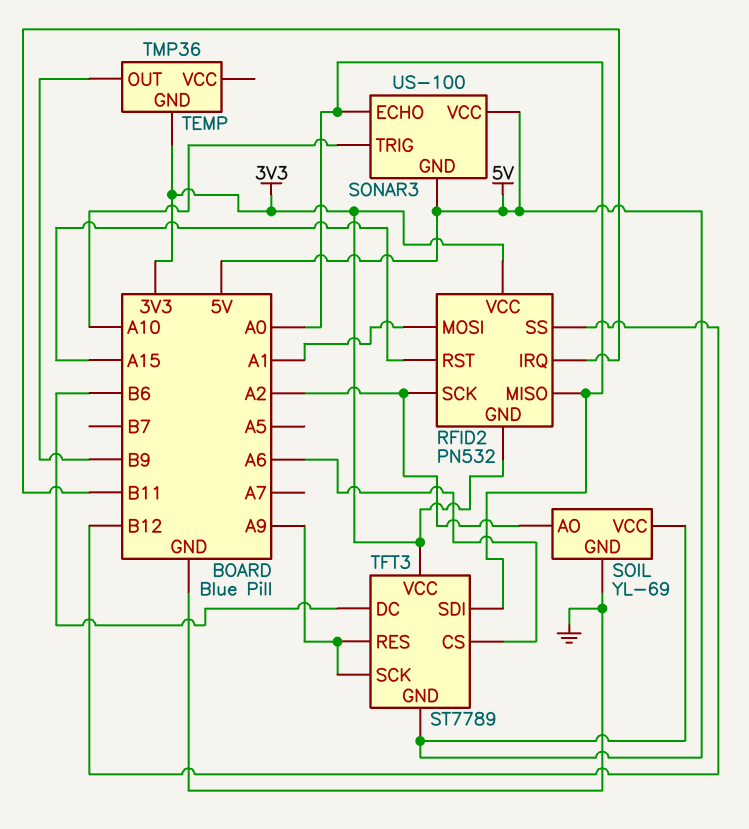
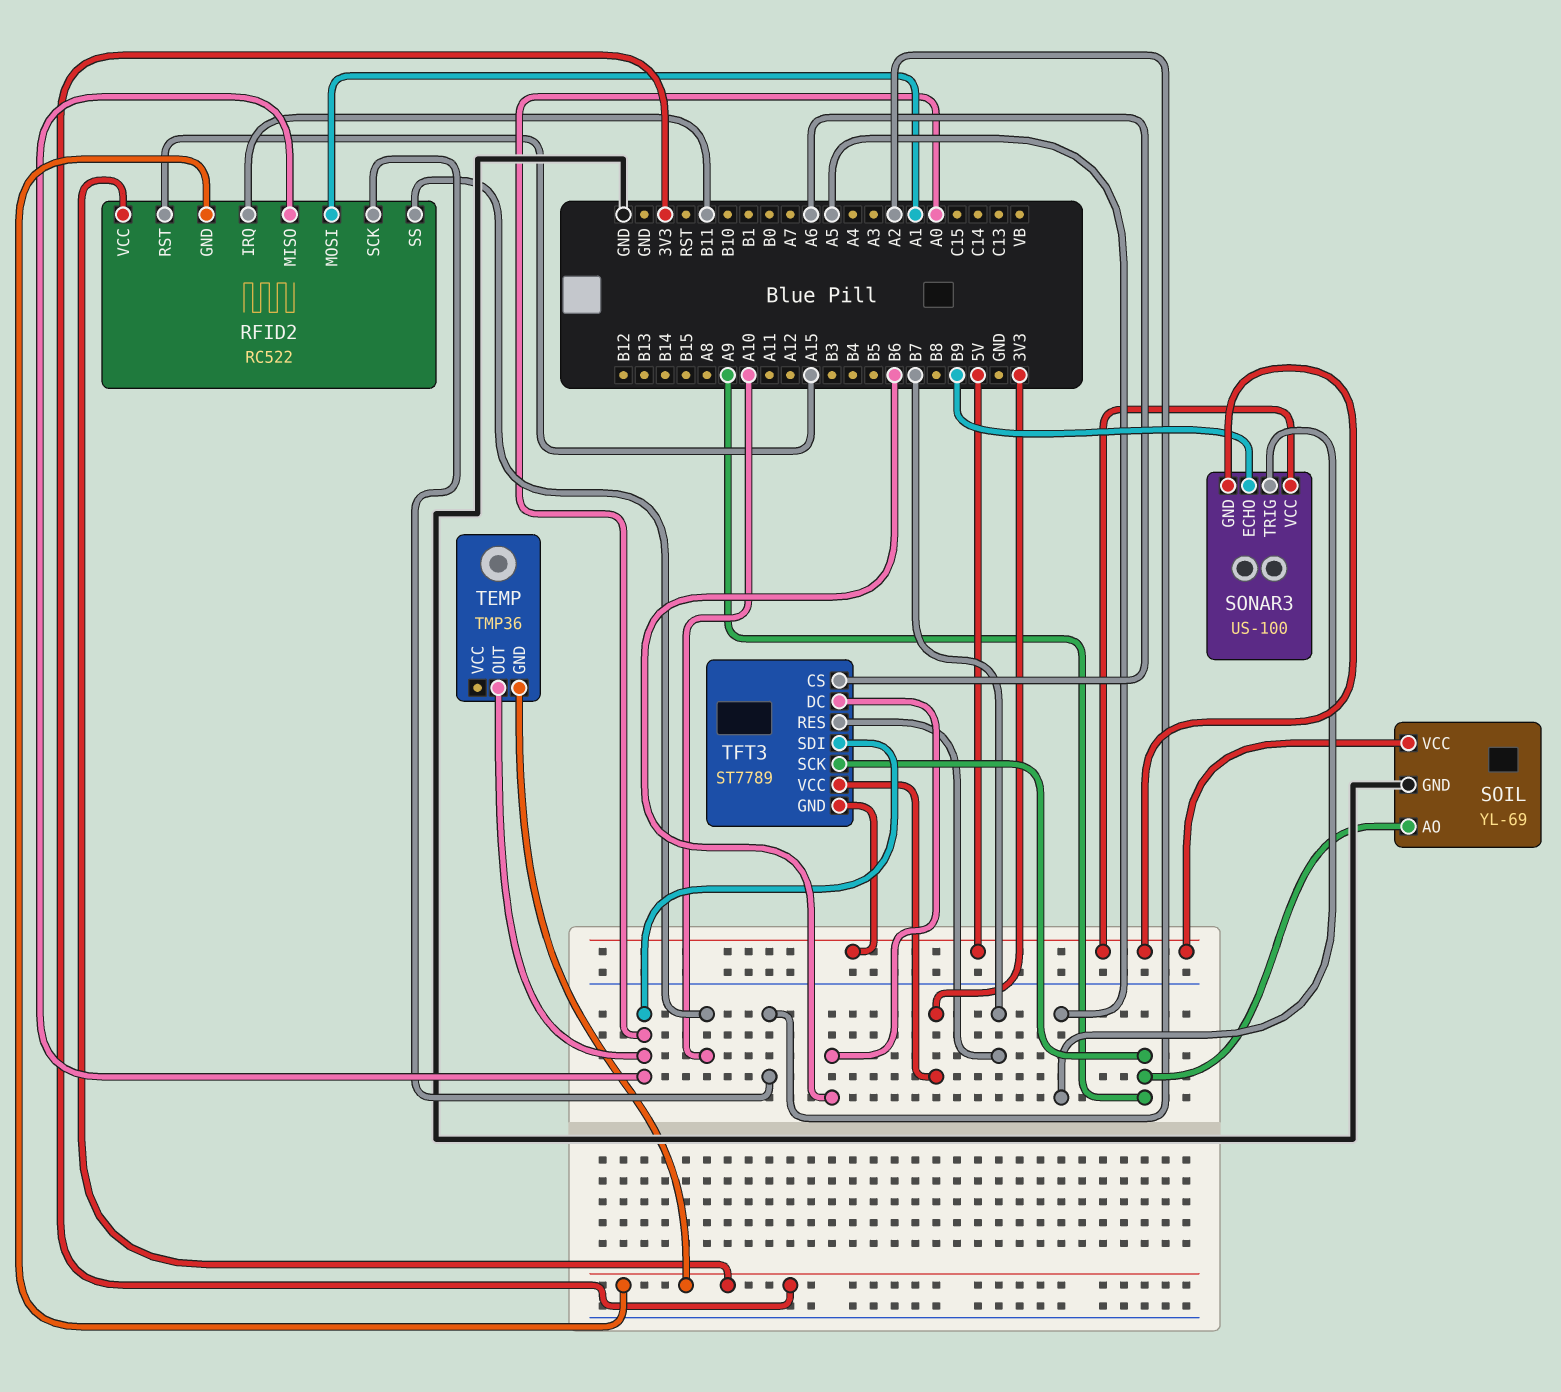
RFID2: PN532 -> RC522
RFID2 pin SS: B12 -> A10
SOIL pin AO: A2 -> A9
SONAR3 pin ECHO: A0 -> B9
SONAR3 pin TRIG: A10 -> A5
TEMP pin OUT: B9 -> A0
TFT3 pin RES: A9 -> B7

